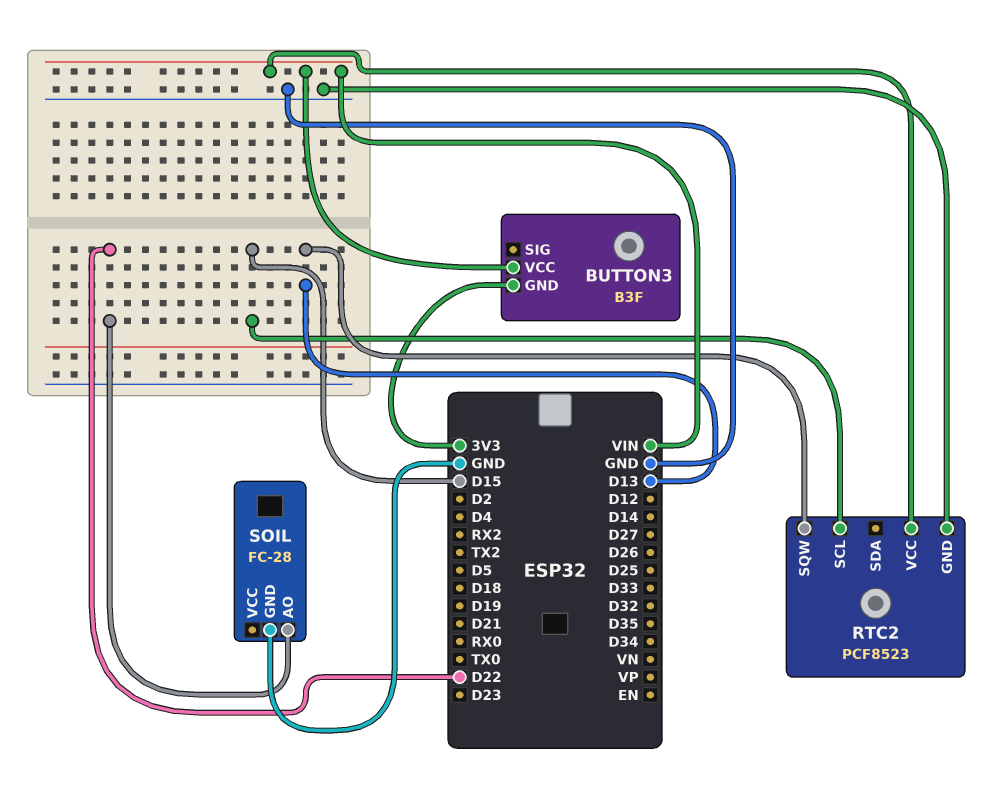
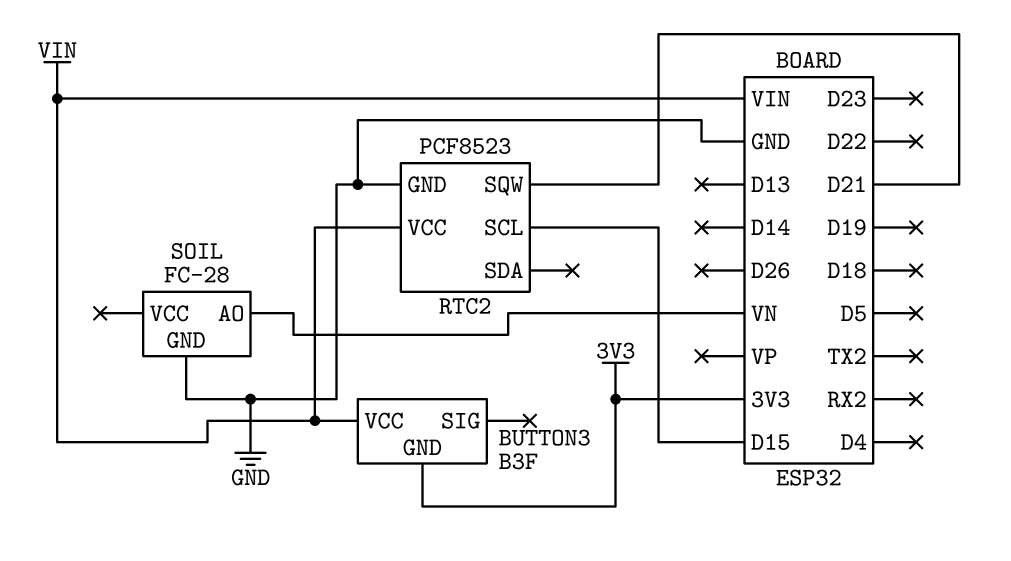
RTC2 pin SQW: D13 -> D21
SOIL pin AO: D22 -> VN

